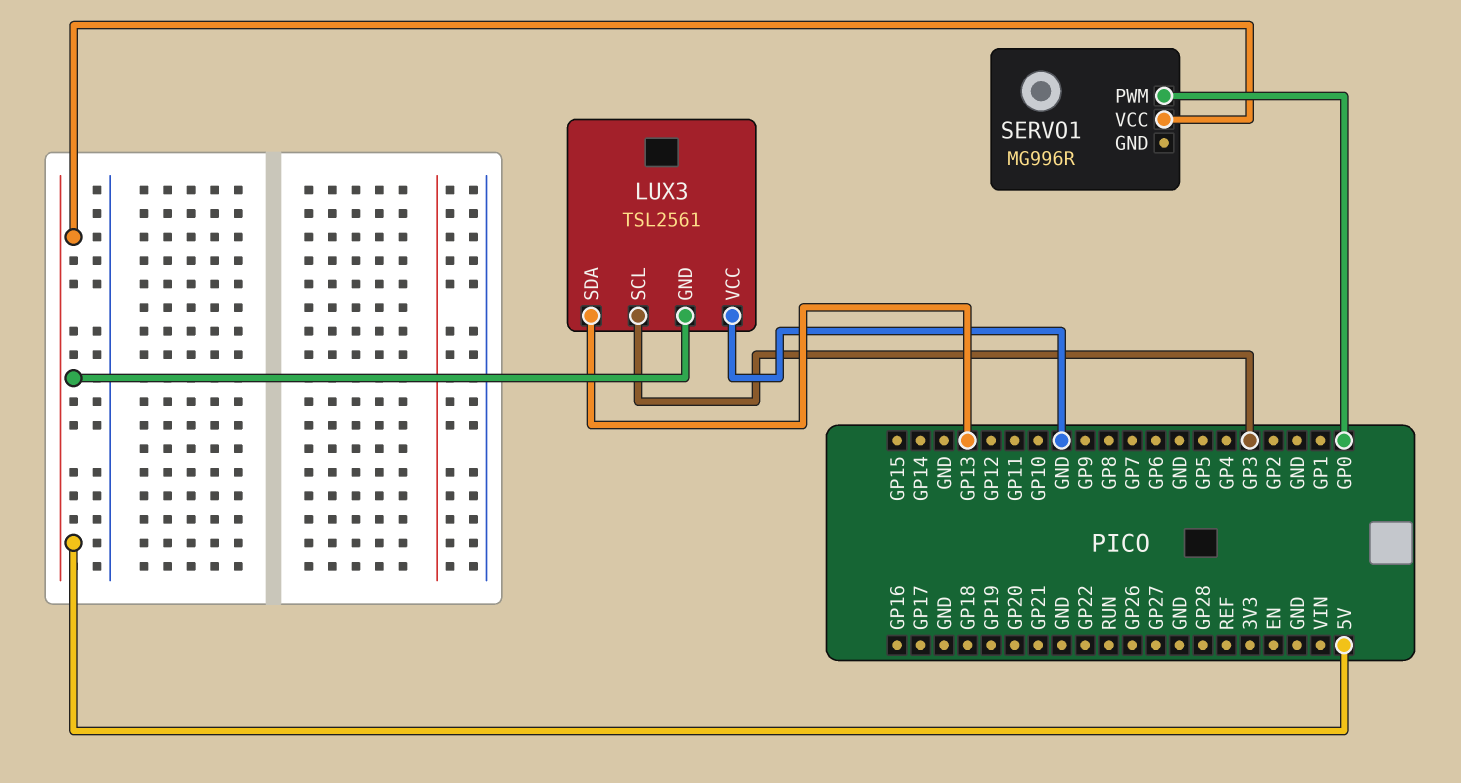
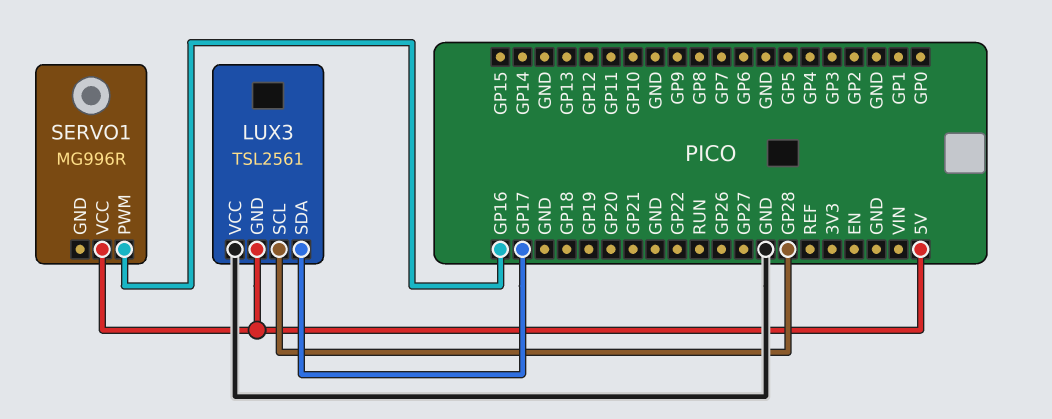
LUX3 pin SCL: GP3 -> GP28
LUX3 pin SDA: GP13 -> GP17
SERVO1 pin PWM: GP0 -> GP16

